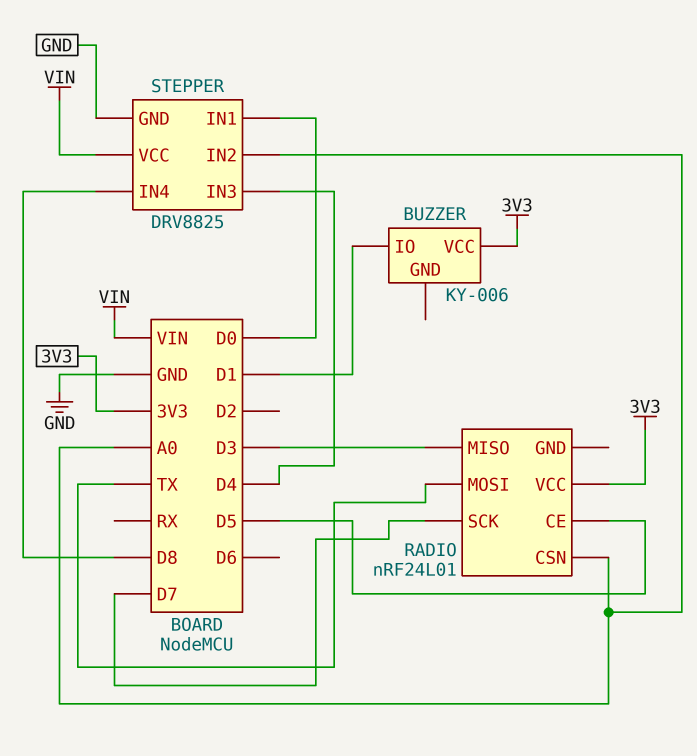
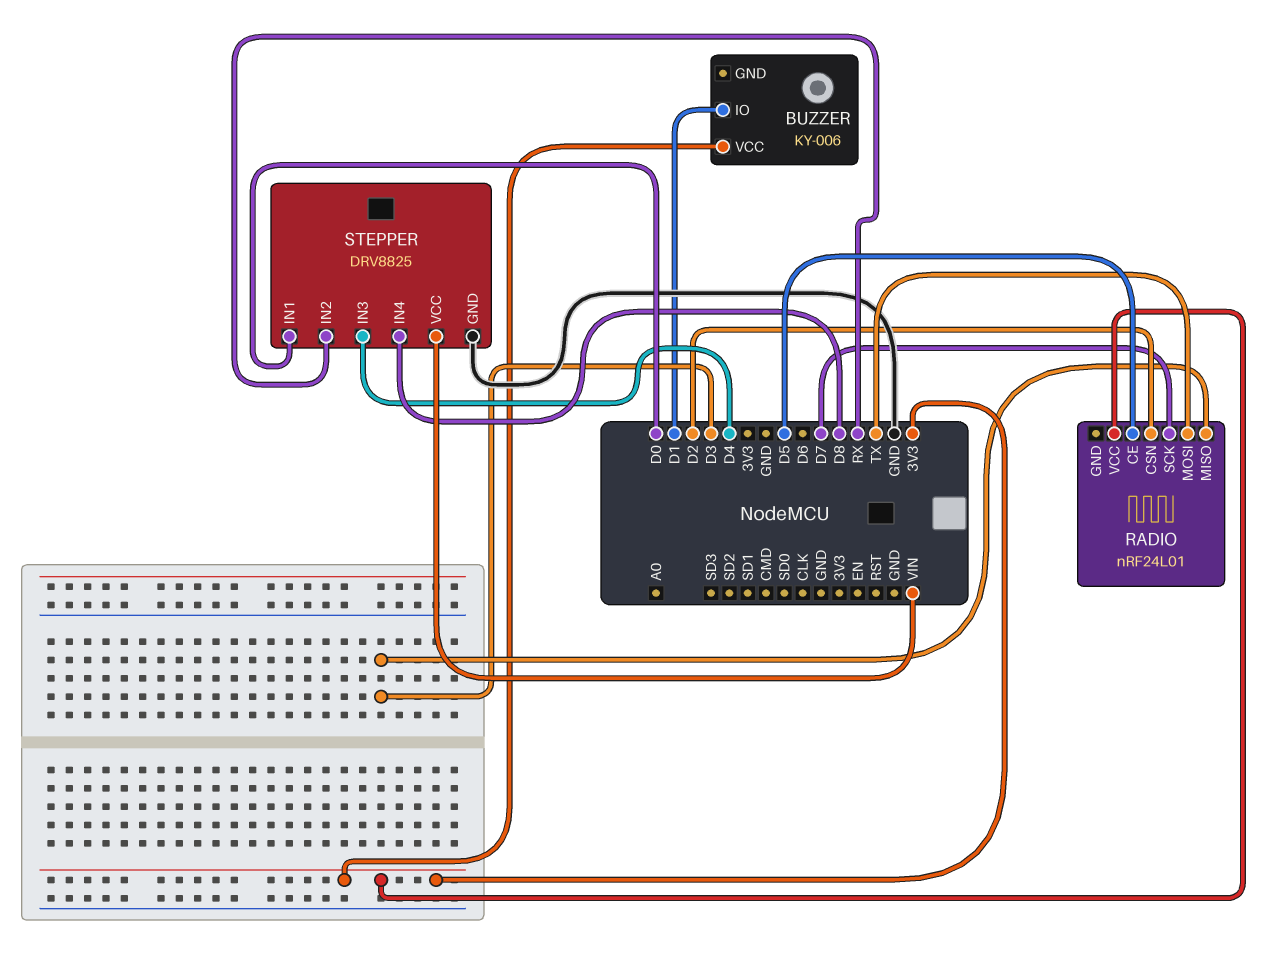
RADIO pin CSN: A0 -> D2
STEPPER pin IN2: A0 -> RX

